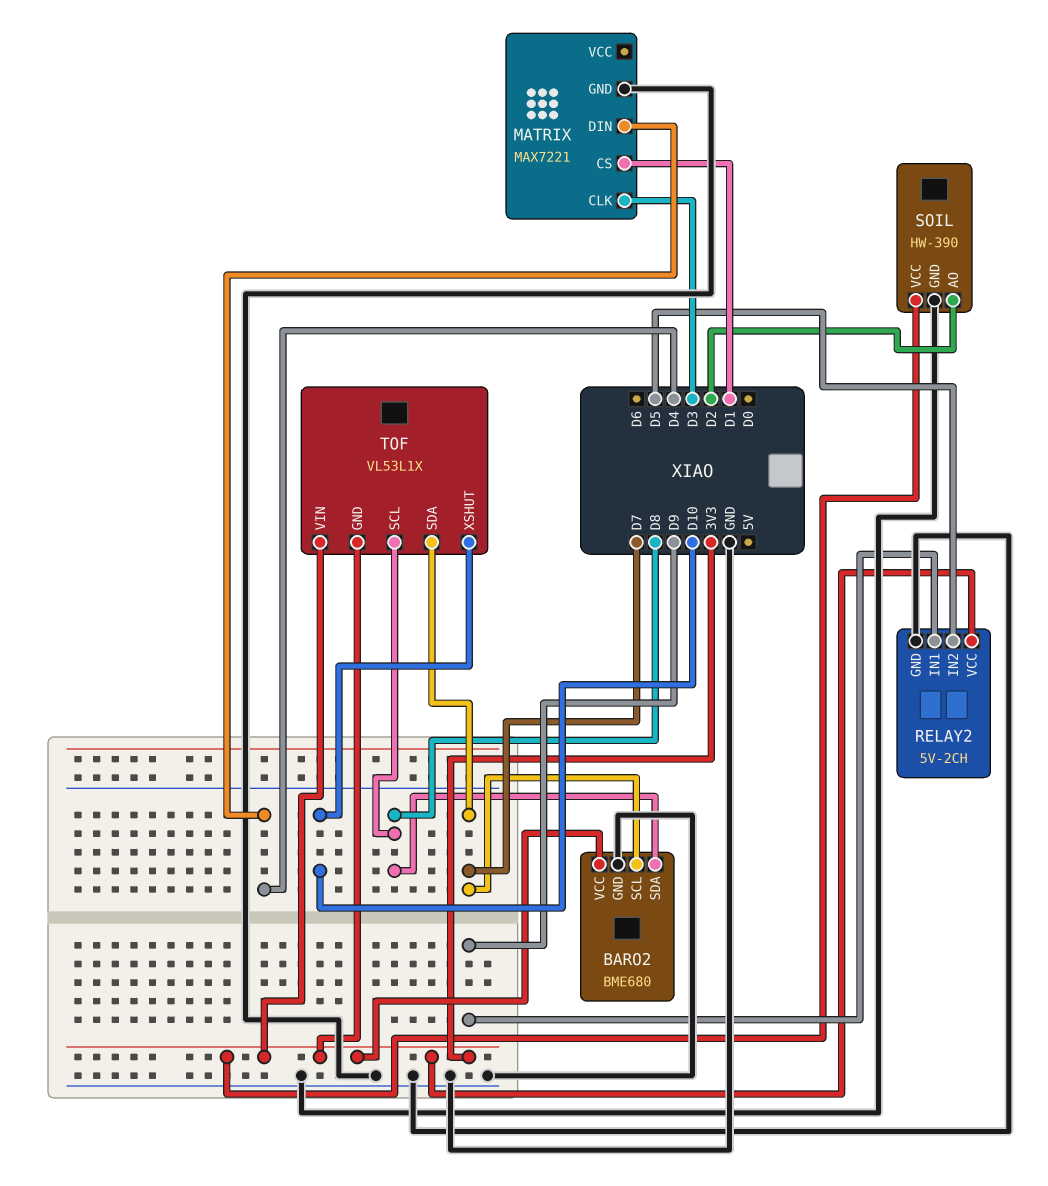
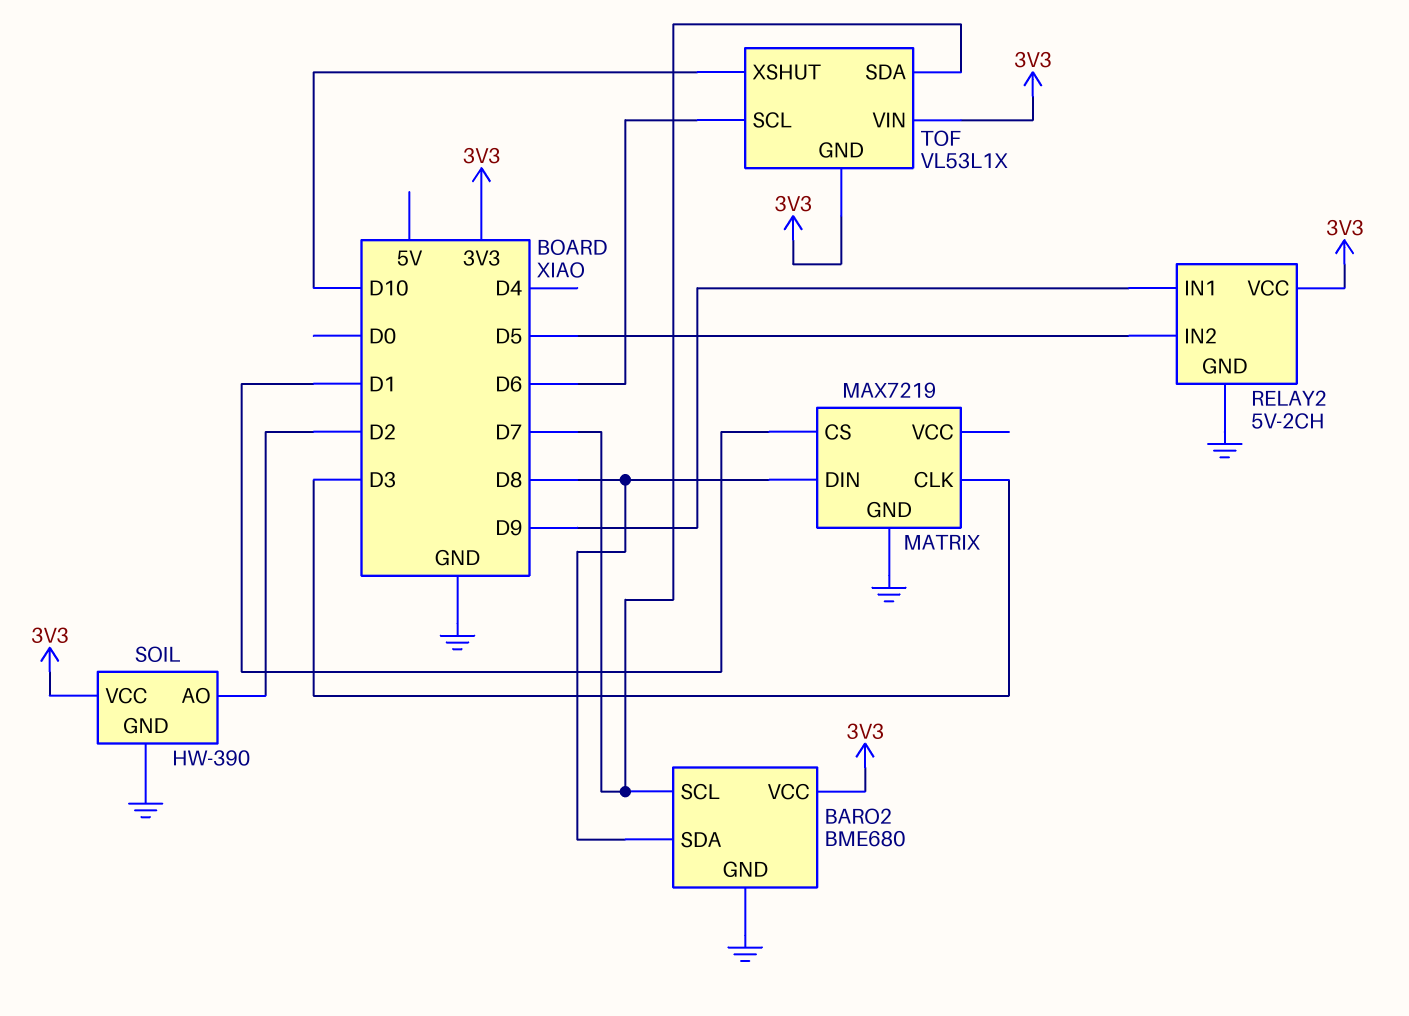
MATRIX: MAX7221 -> MAX7219
MATRIX pin DIN: D4 -> D8
TOF pin SCL: D8 -> D6

